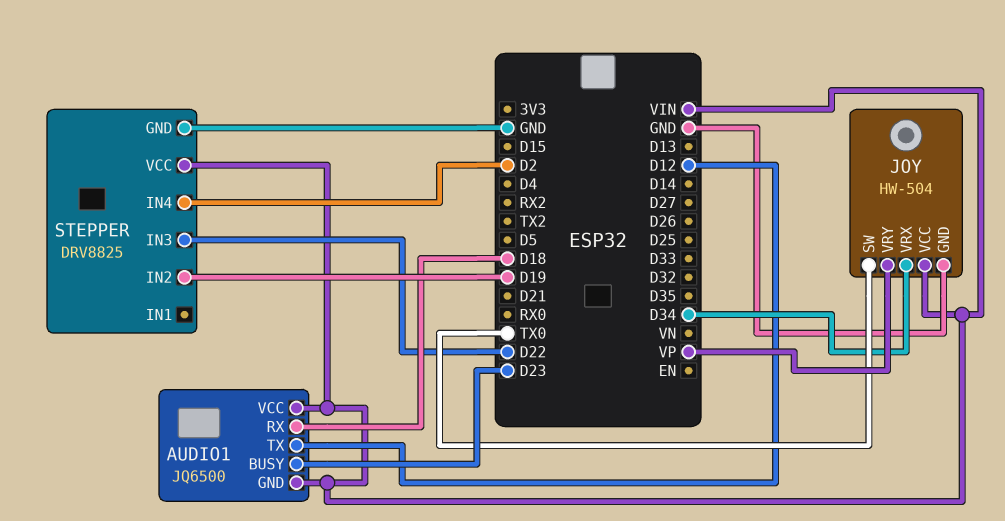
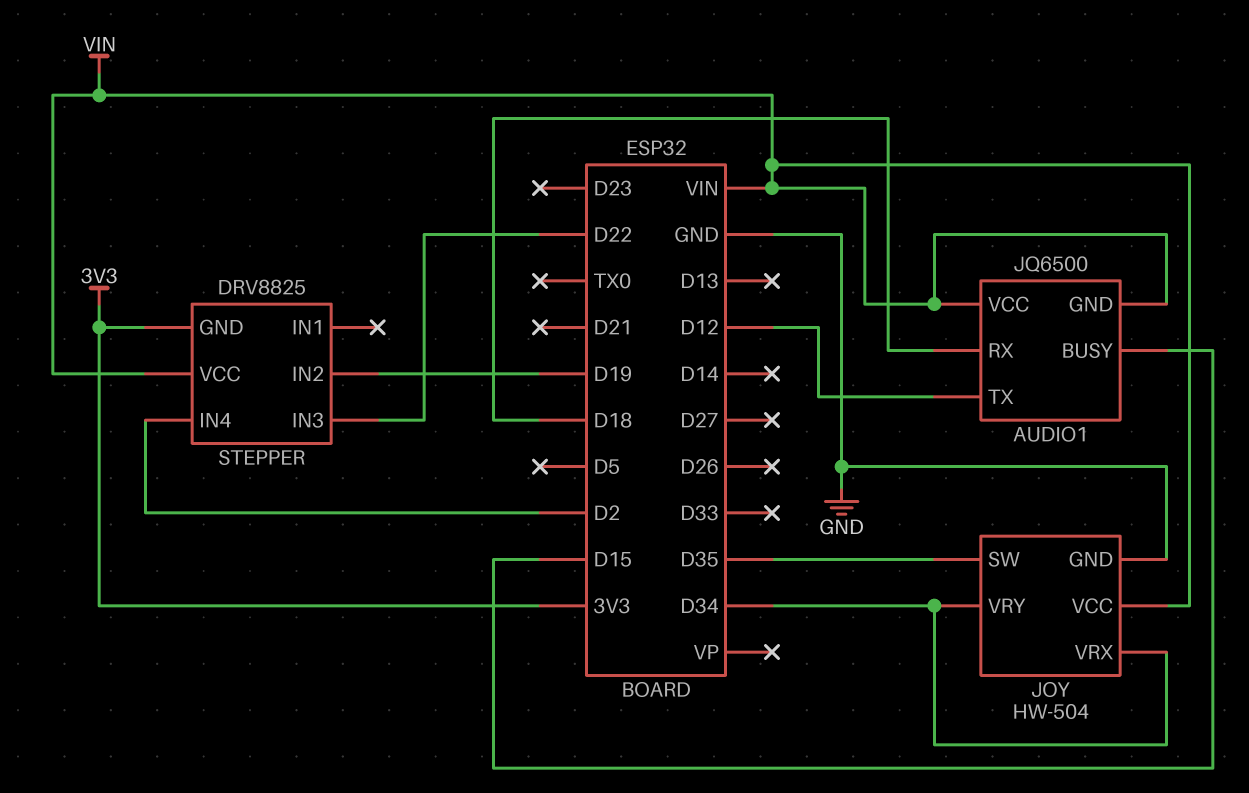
AUDIO1 pin BUSY: D23 -> D15
JOY pin SW: TX0 -> D35
JOY pin VRY: VP -> D34
STEPPER pin GND: GND -> 3V3

